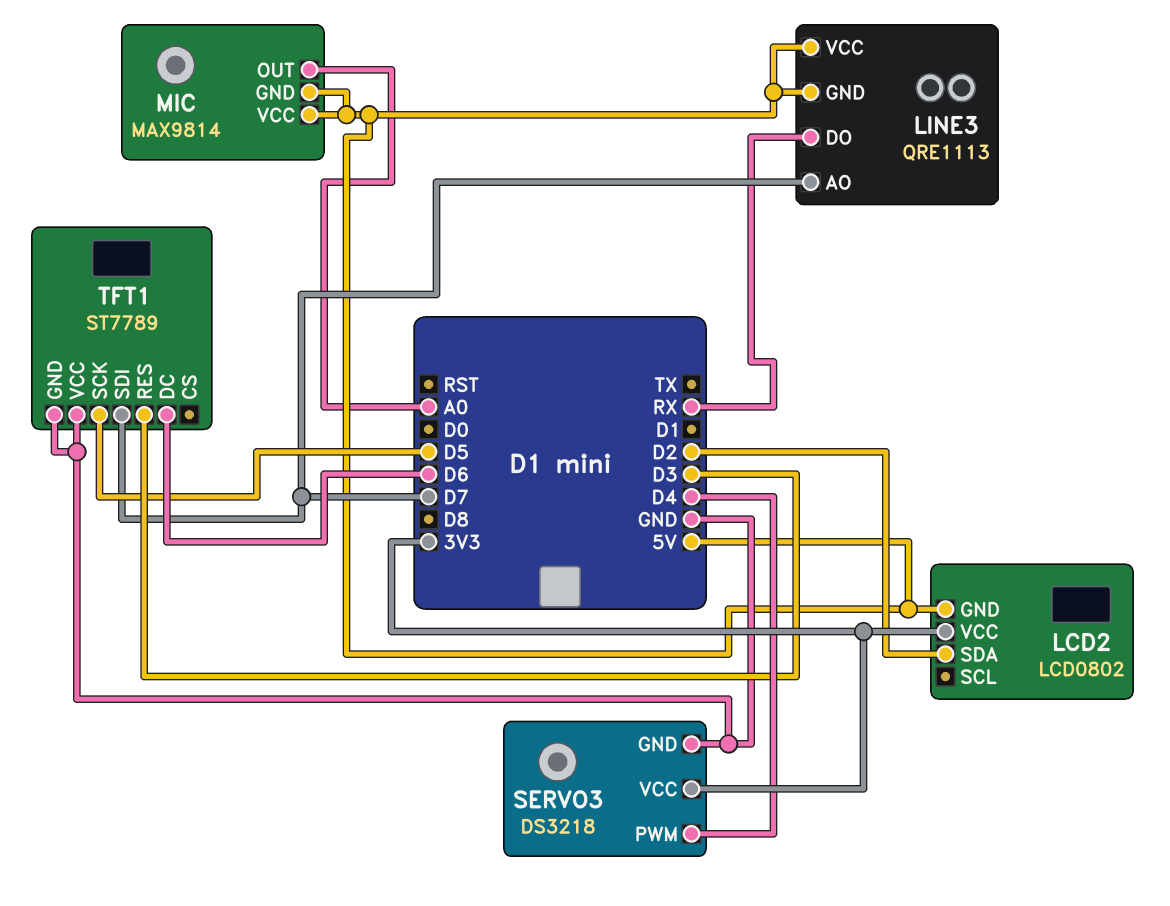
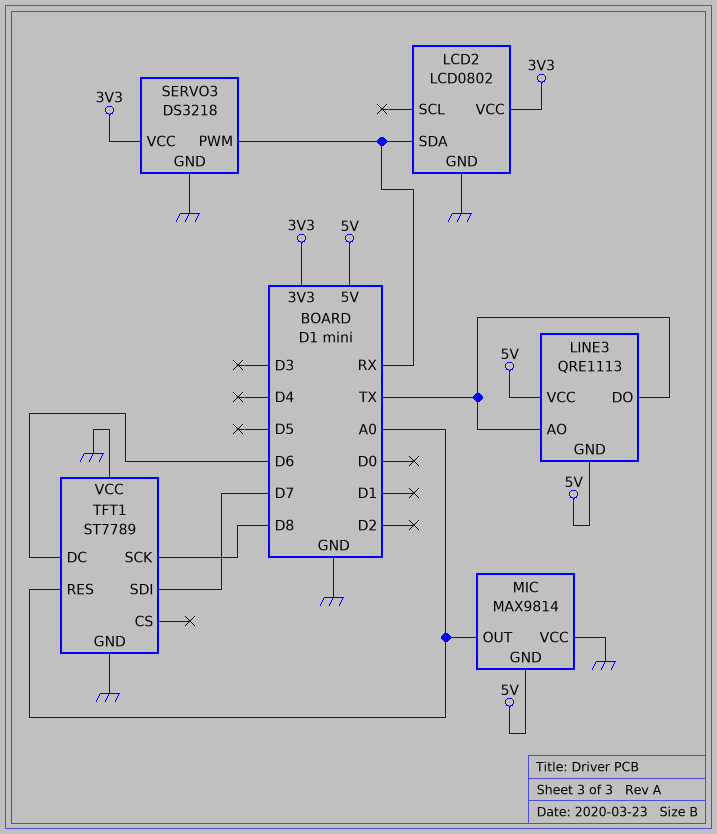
LCD2 pin GND: 5V -> GND
LCD2 pin SDA: D2 -> RX
LINE3 pin AO: D7 -> TX
LINE3 pin DO: RX -> TX
MIC pin VCC: 5V -> GND
SERVO3 pin PWM: D4 -> RX
TFT1 pin RES: D3 -> A0
TFT1 pin SCK: D5 -> D8

